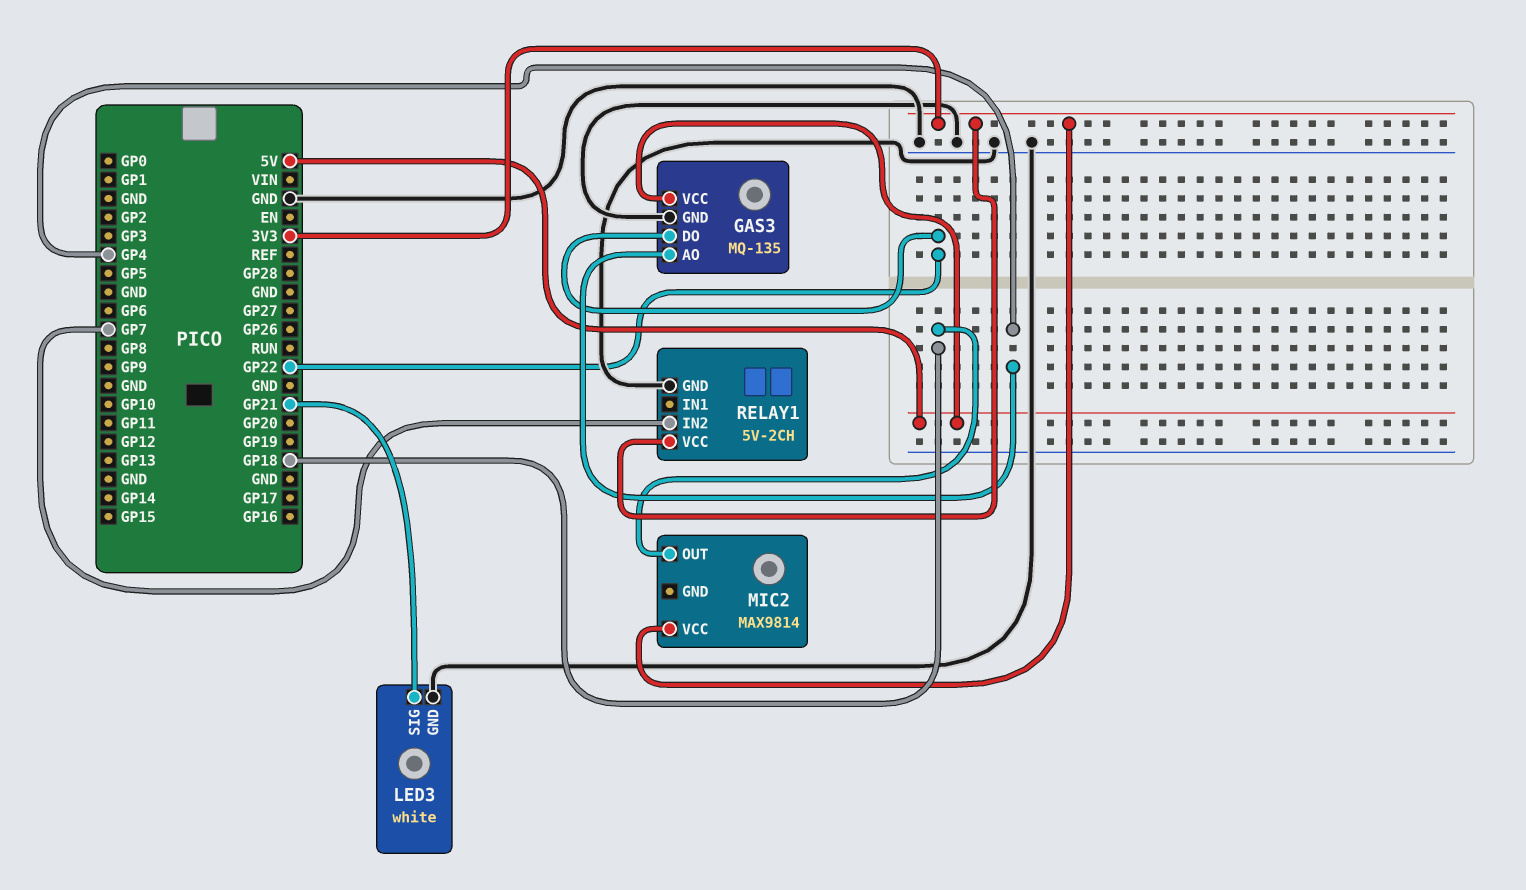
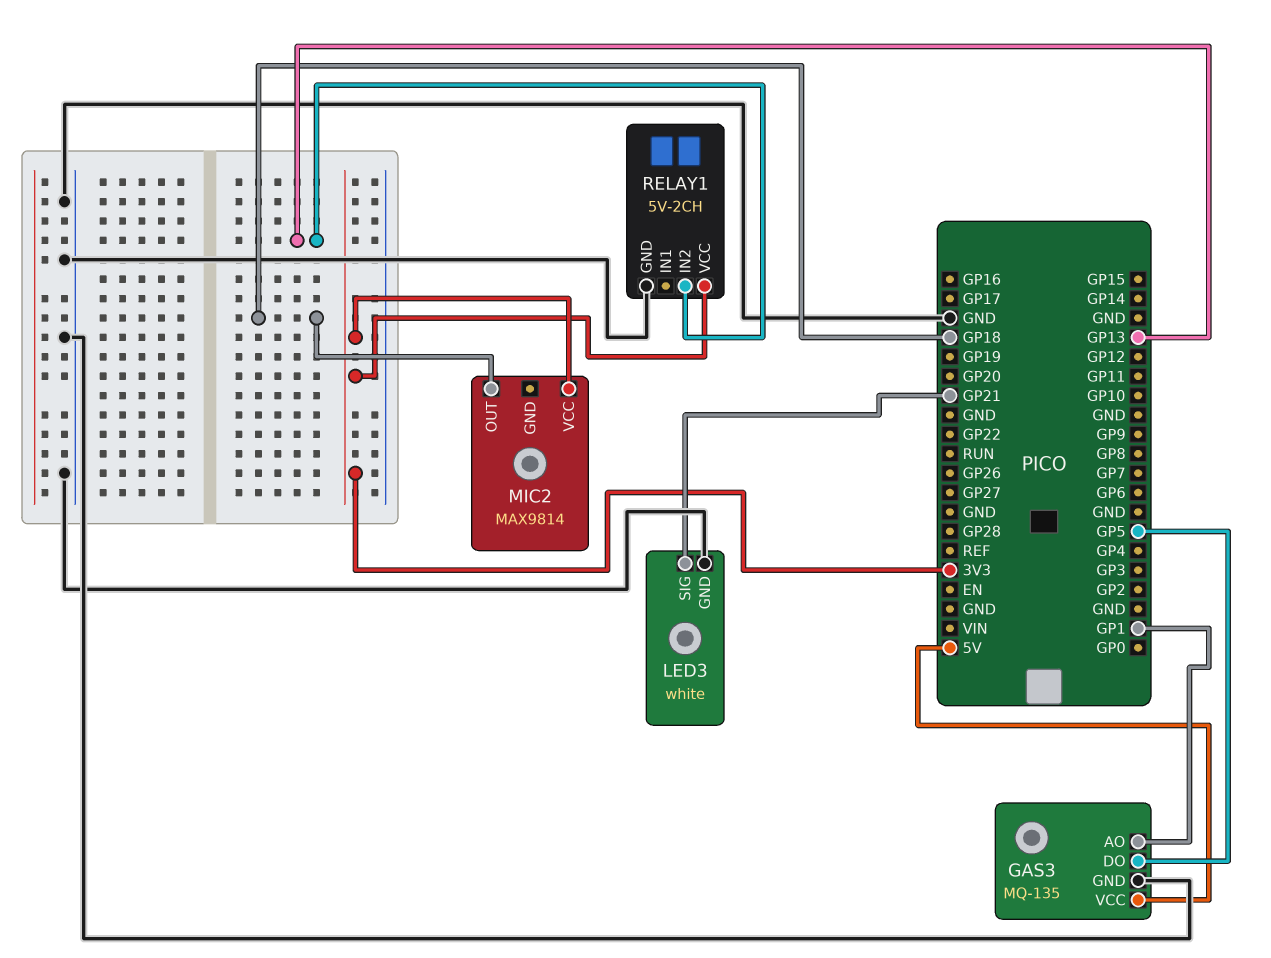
GAS3 pin AO: GP4 -> GP1
GAS3 pin DO: GP22 -> GP5
RELAY1 pin IN2: GP7 -> GP13

